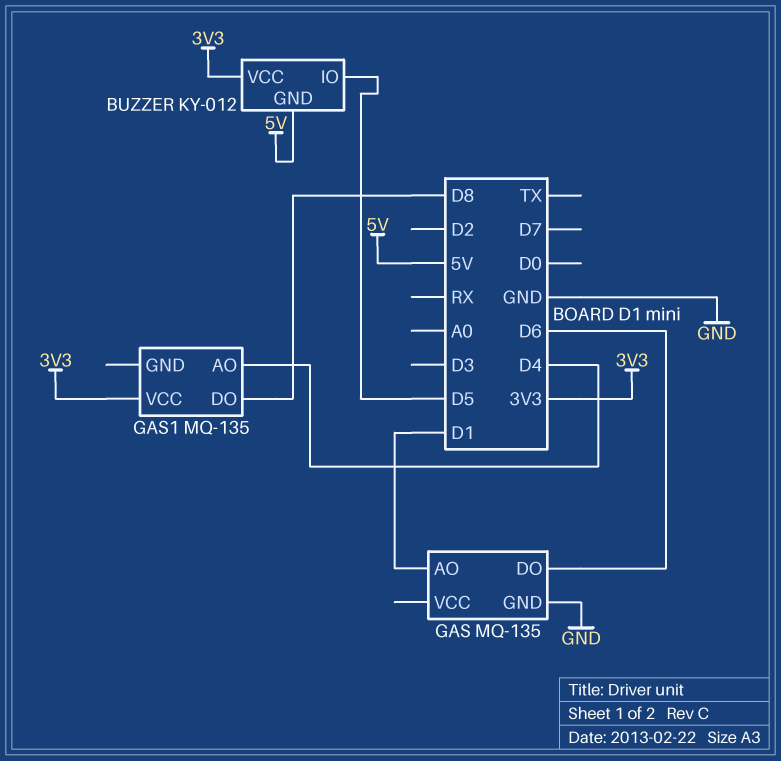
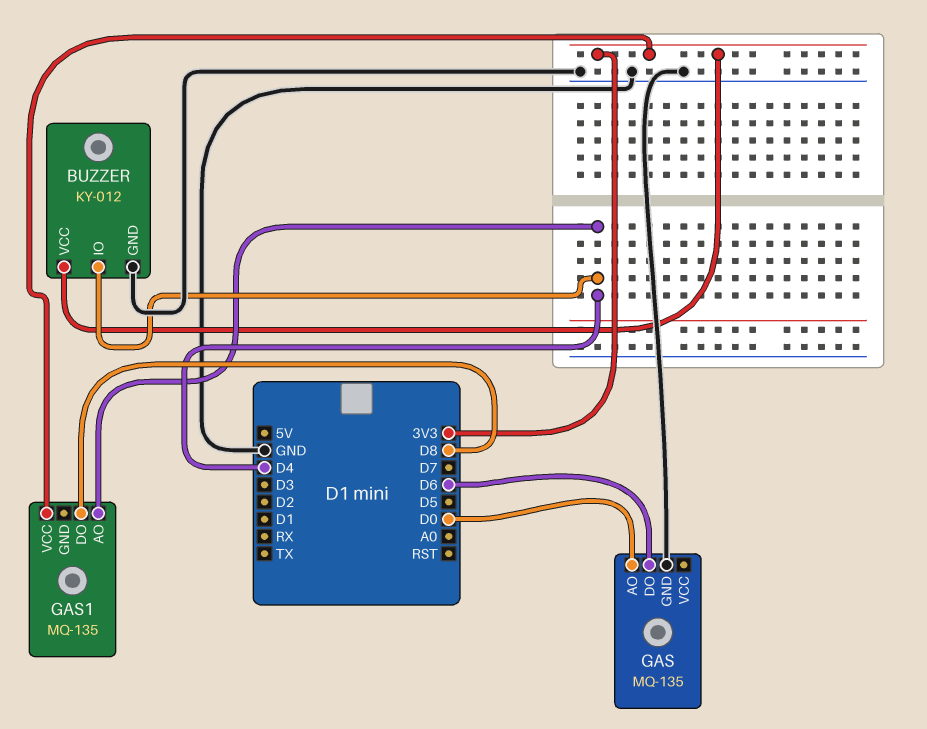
BUZZER pin GND: 5V -> GND
BUZZER pin IO: D5 -> D4
GAS pin AO: D1 -> D0

